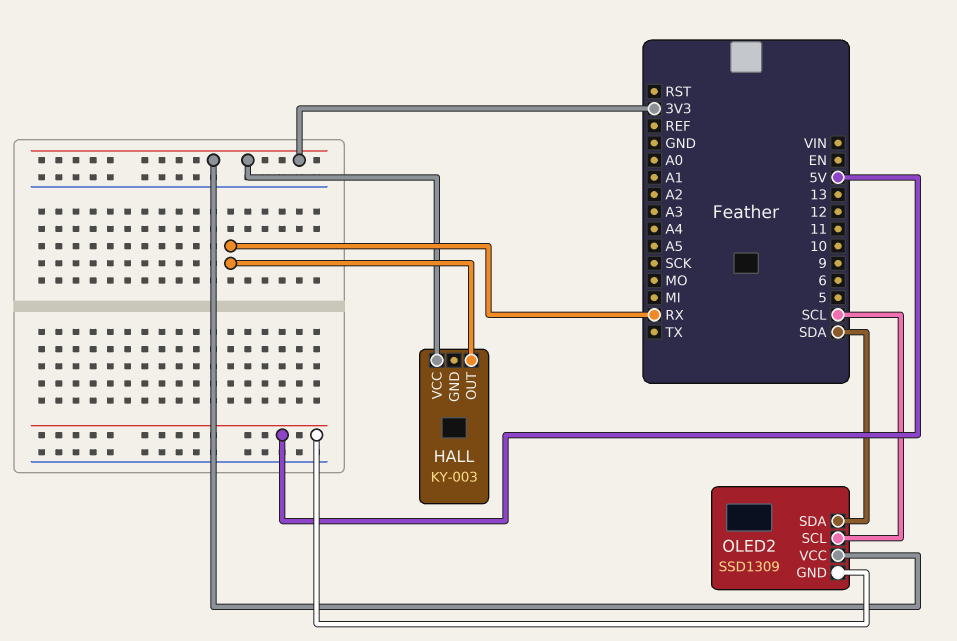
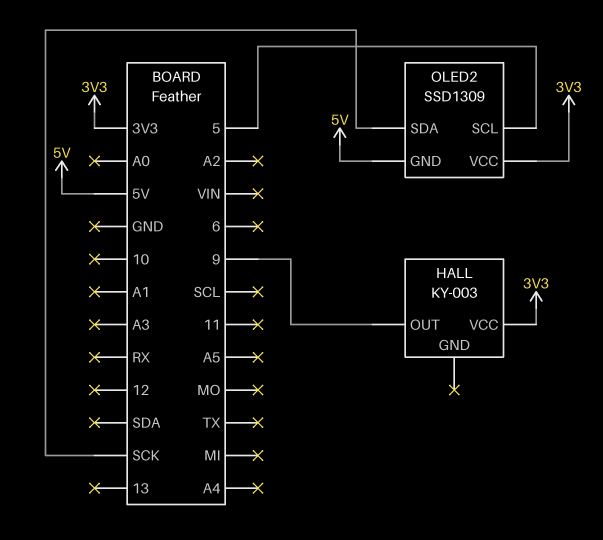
HALL pin OUT: RX -> 9
OLED2 pin SCL: SCL -> 5
OLED2 pin SDA: SDA -> SCK

